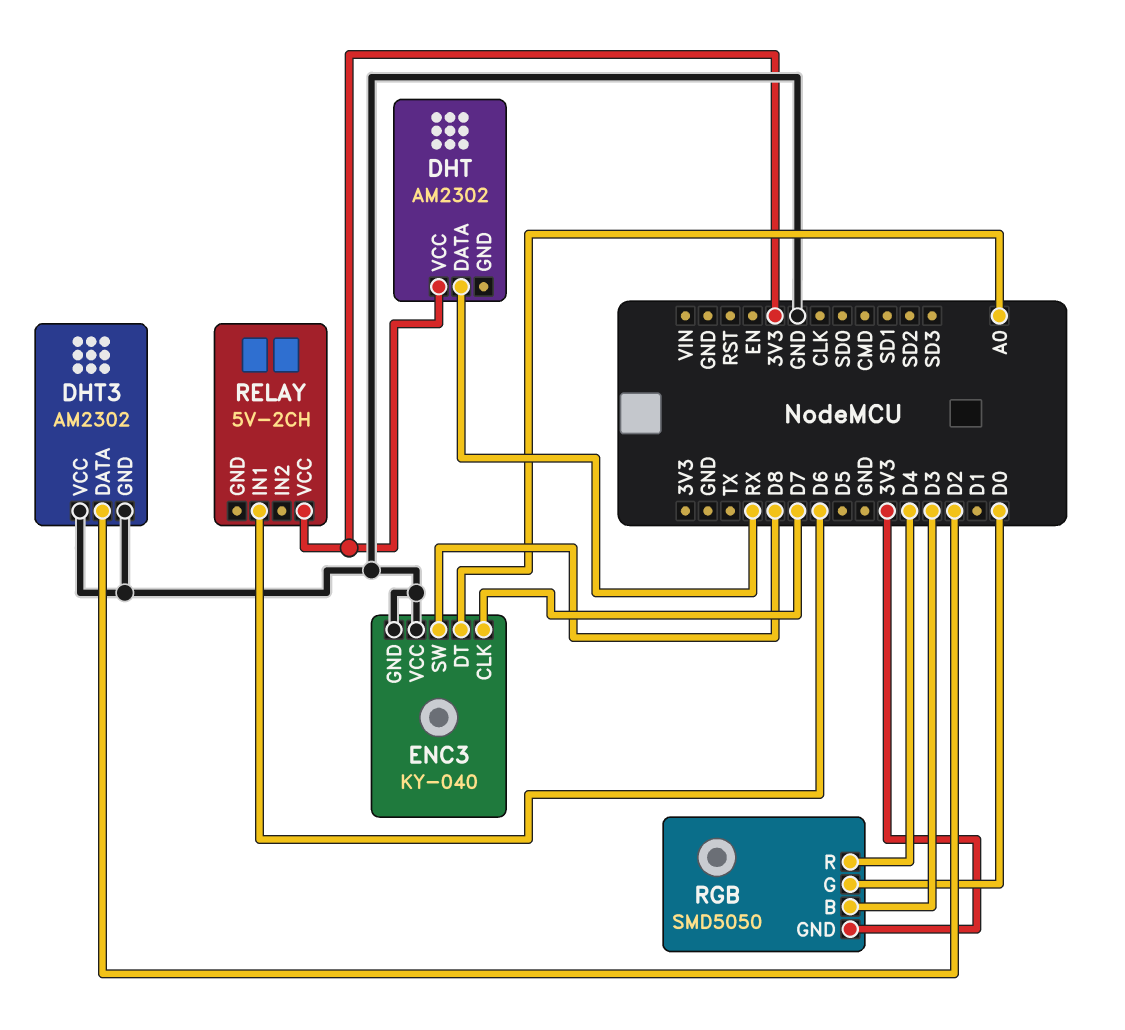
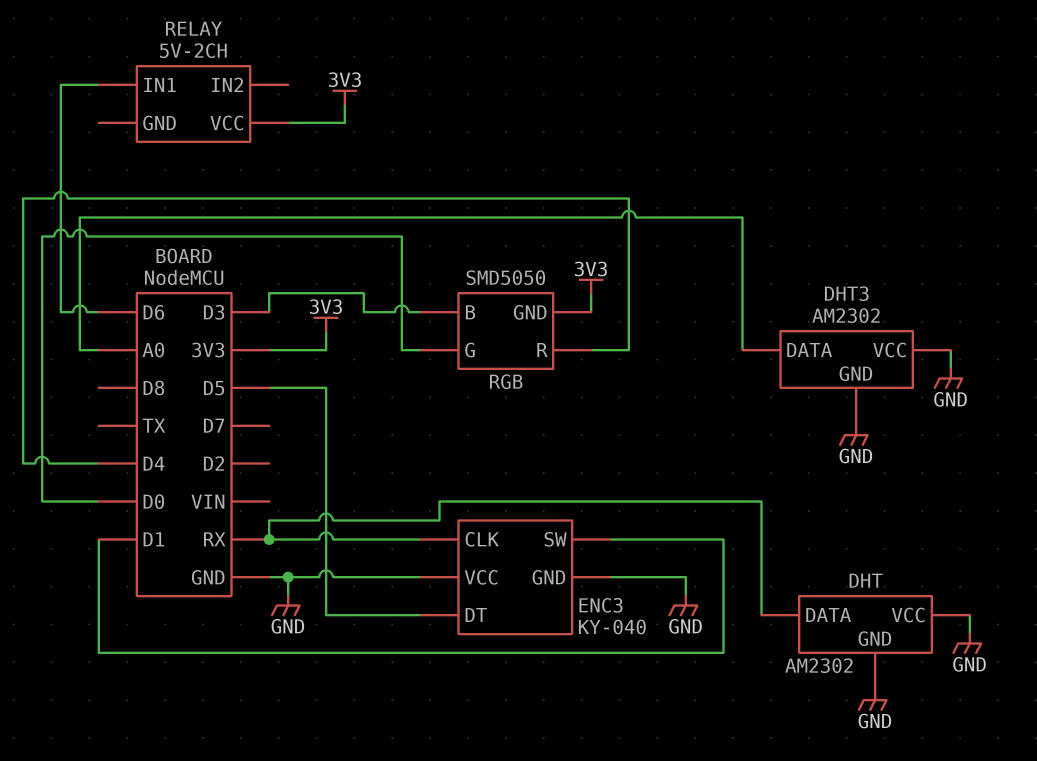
DHT pin GND: none -> GND
DHT pin VCC: 3V3 -> GND
DHT3 pin DATA: D2 -> A0
ENC3 pin CLK: D7 -> RX
ENC3 pin DT: A0 -> D5
ENC3 pin SW: D8 -> D1

